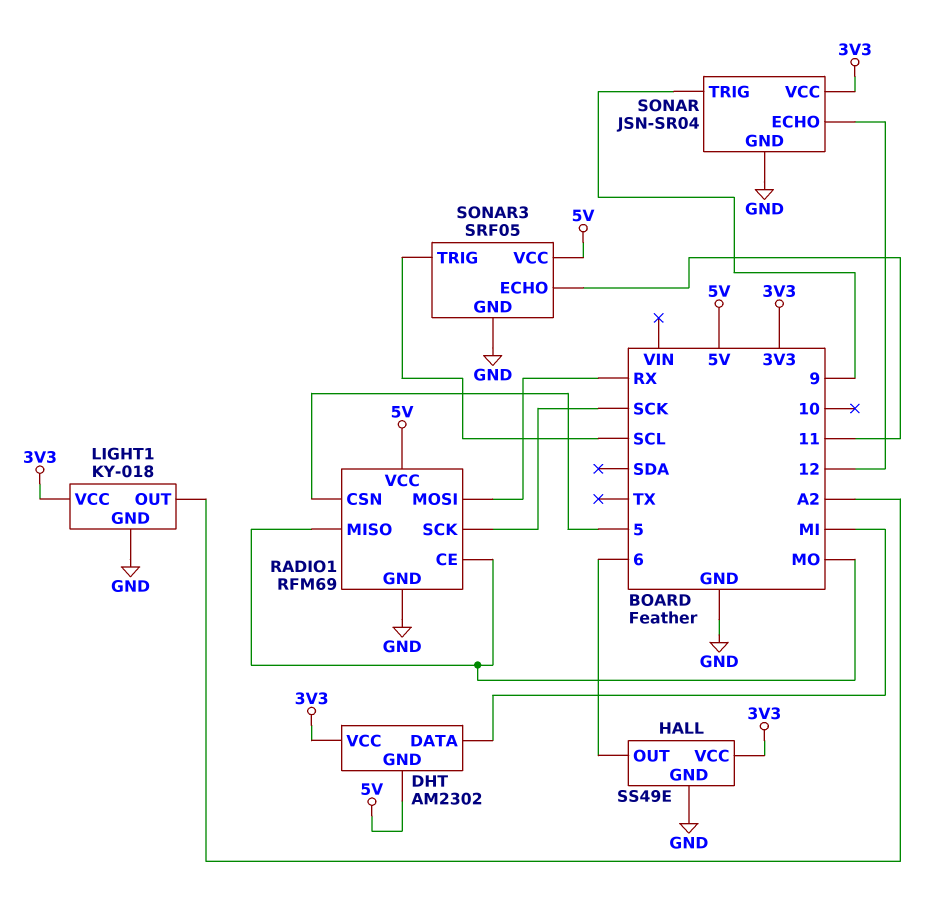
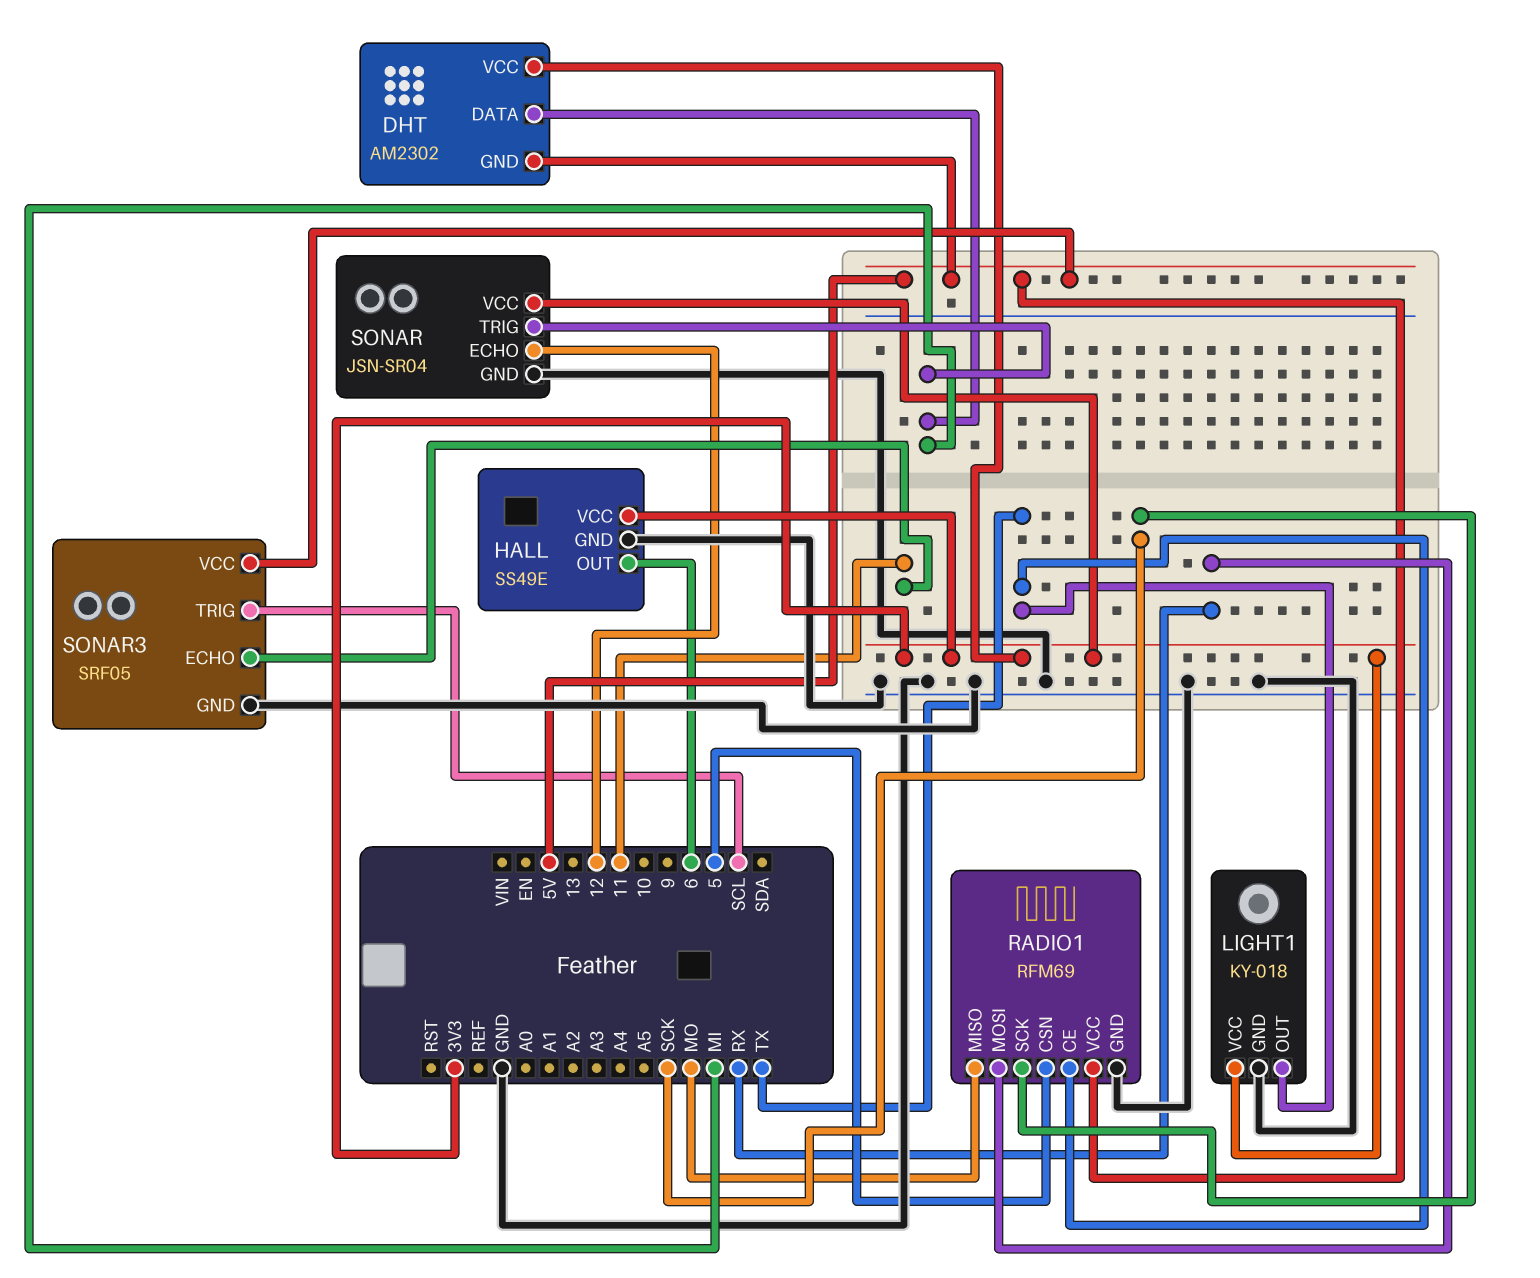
LIGHT1 pin OUT: A2 -> TX
RADIO1 pin CE: MO -> TX
SONAR pin TRIG: 9 -> MI

